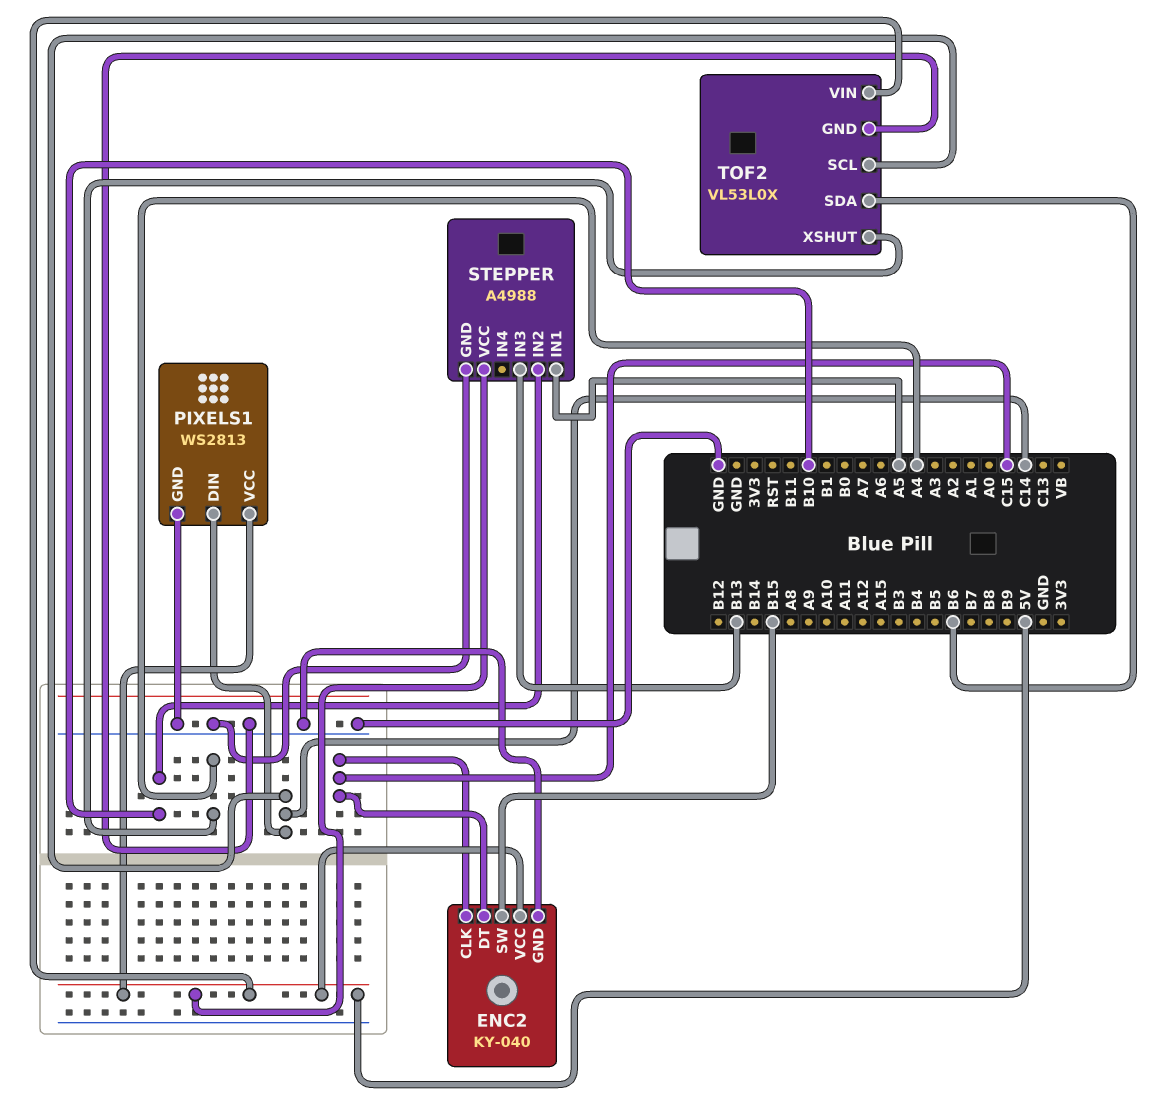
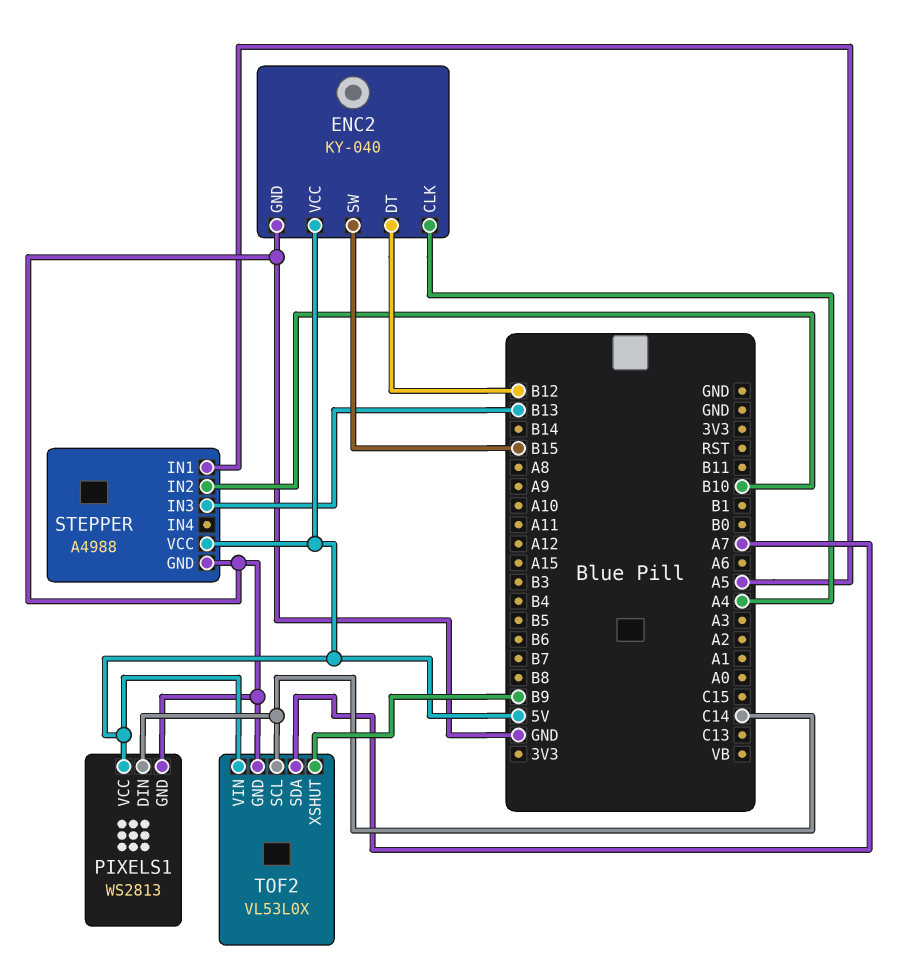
ENC2 pin CLK: C15 -> A4
ENC2 pin DT: C15 -> B12
TOF2 pin SDA: B6 -> A7
TOF2 pin XSHUT: A4 -> B9

